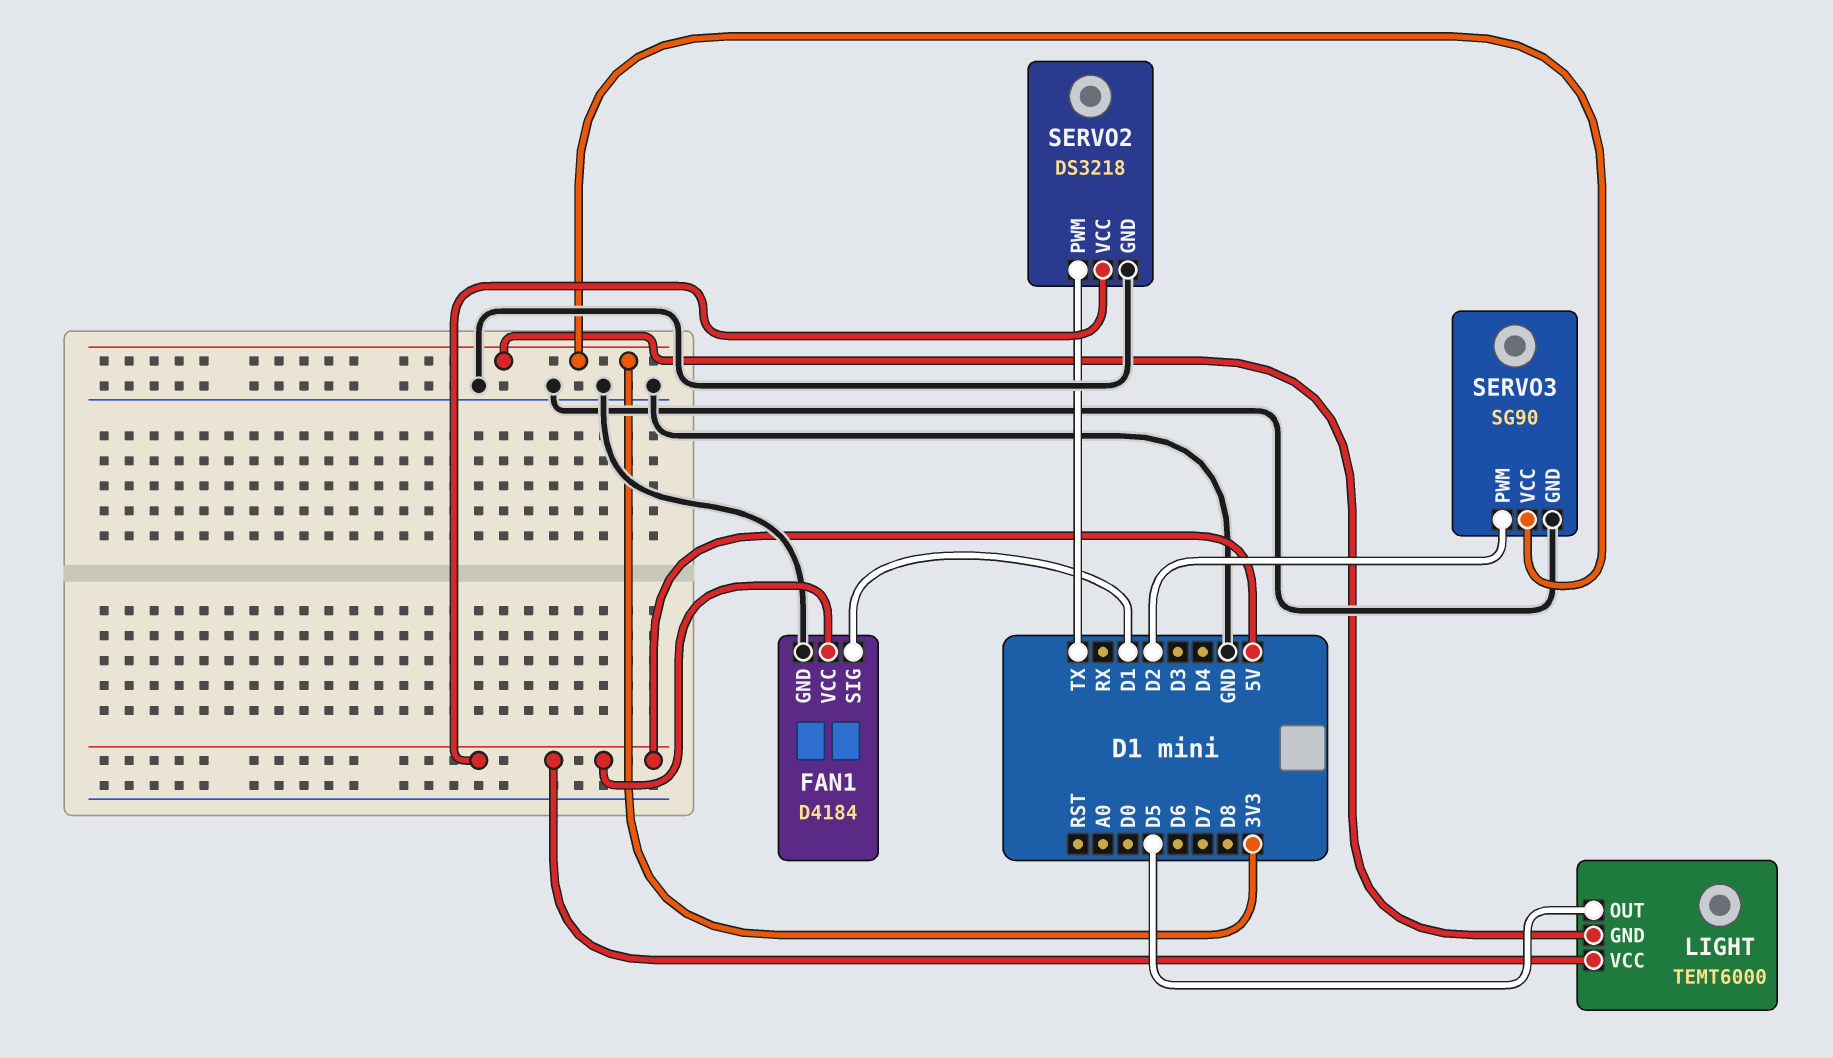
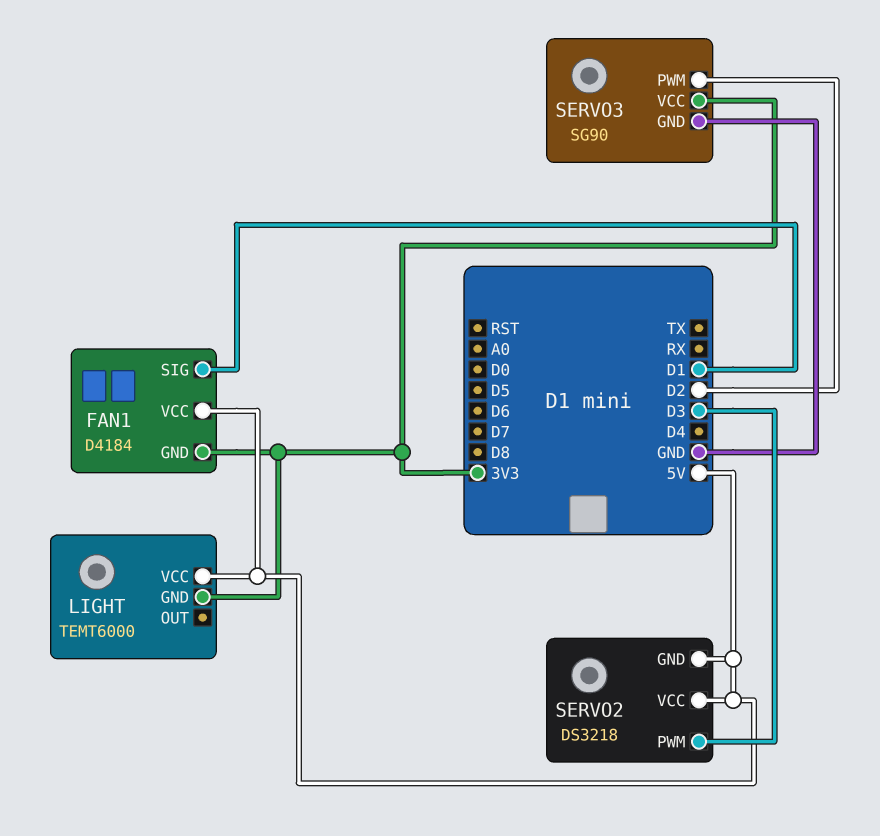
FAN1 pin GND: GND -> 3V3
LIGHT pin OUT: D5 -> none
SERVO2 pin GND: GND -> 5V
SERVO2 pin PWM: TX -> D3

